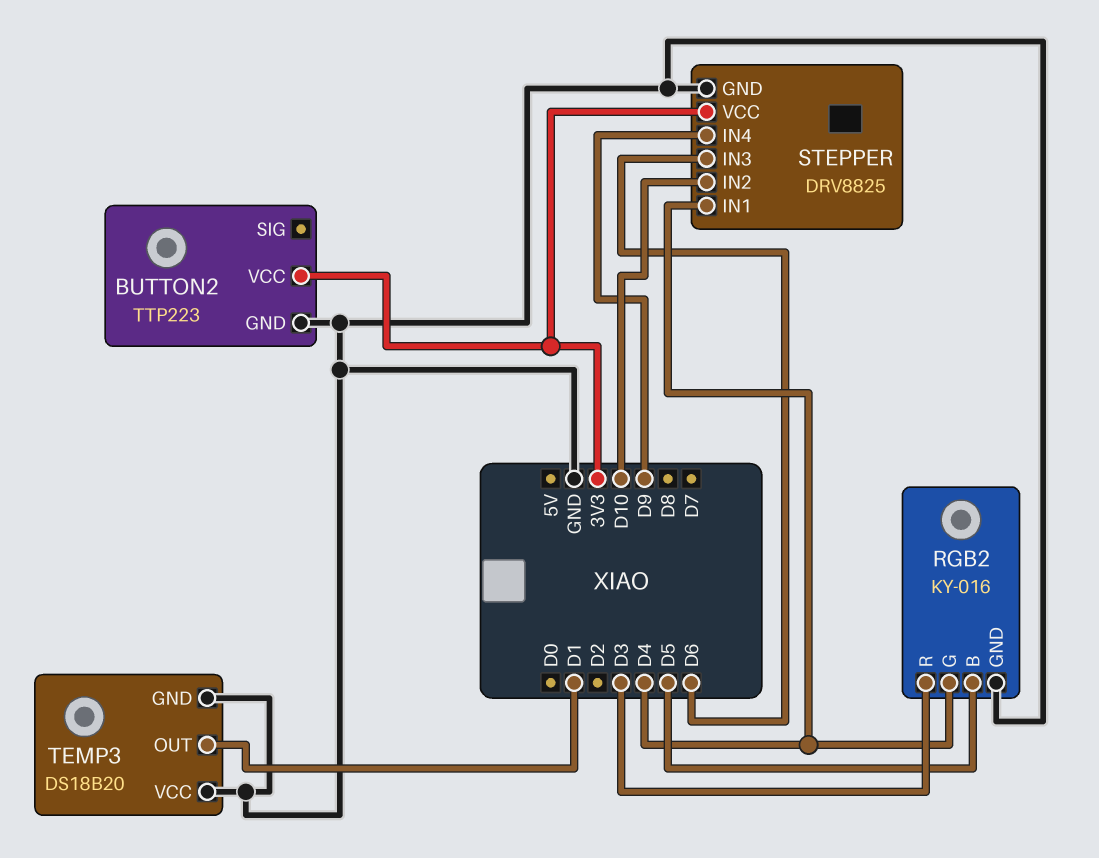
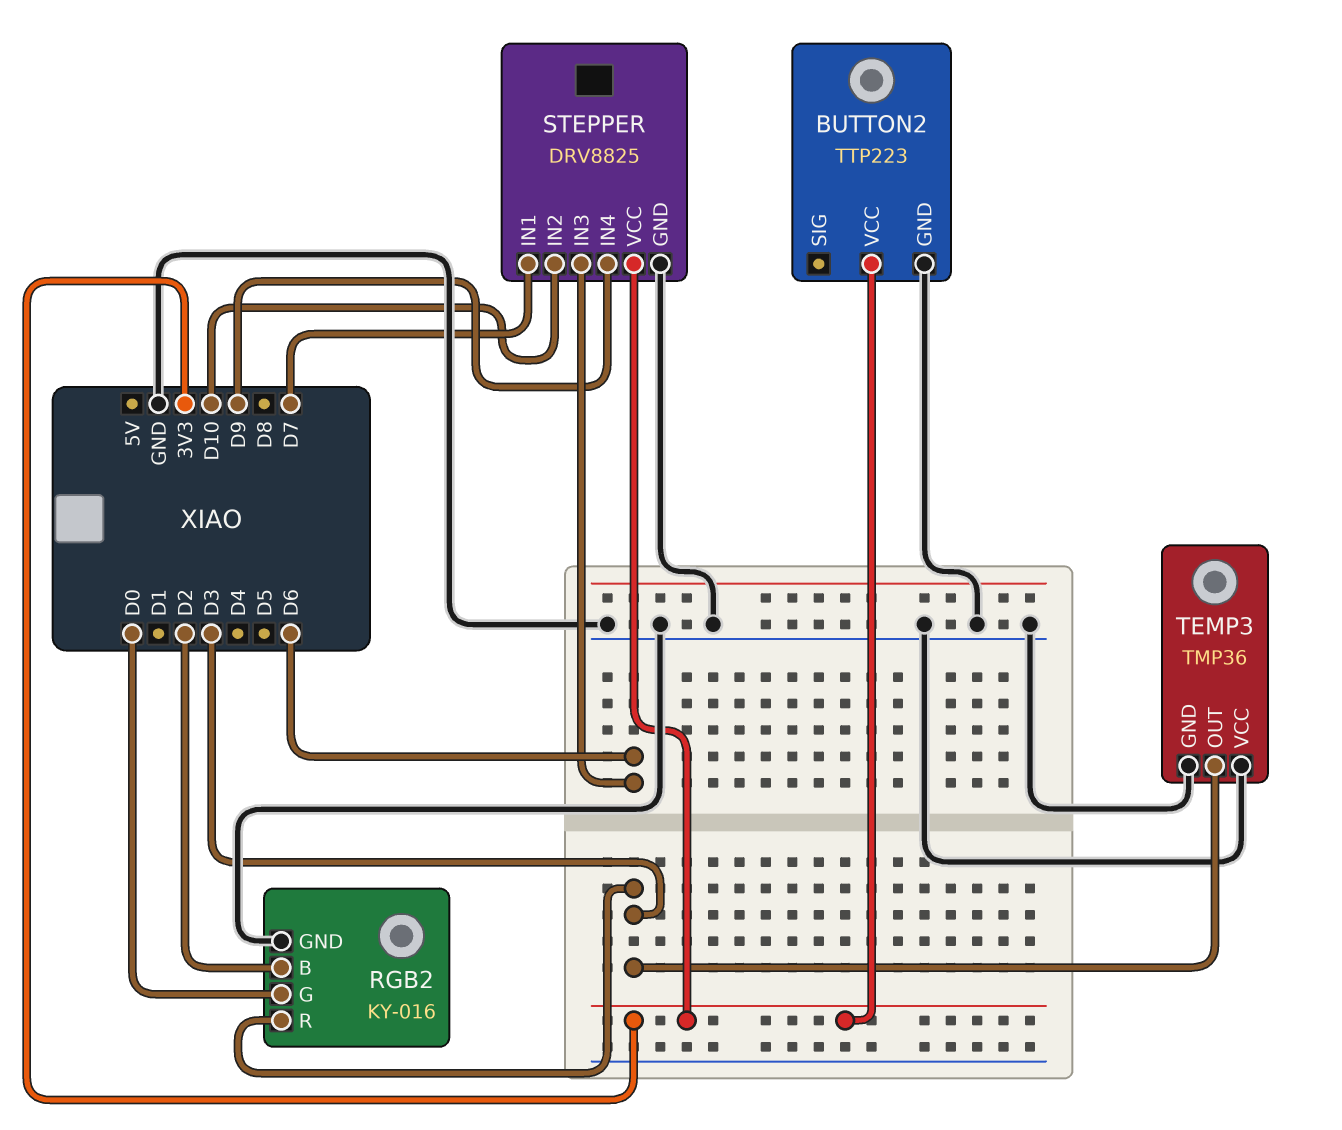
RGB2 pin B: D5 -> D2
RGB2 pin G: D4 -> D0
STEPPER pin IN1: D4 -> D7
TEMP3: DS18B20 -> TMP36
TEMP3 pin OUT: D1 -> D3

